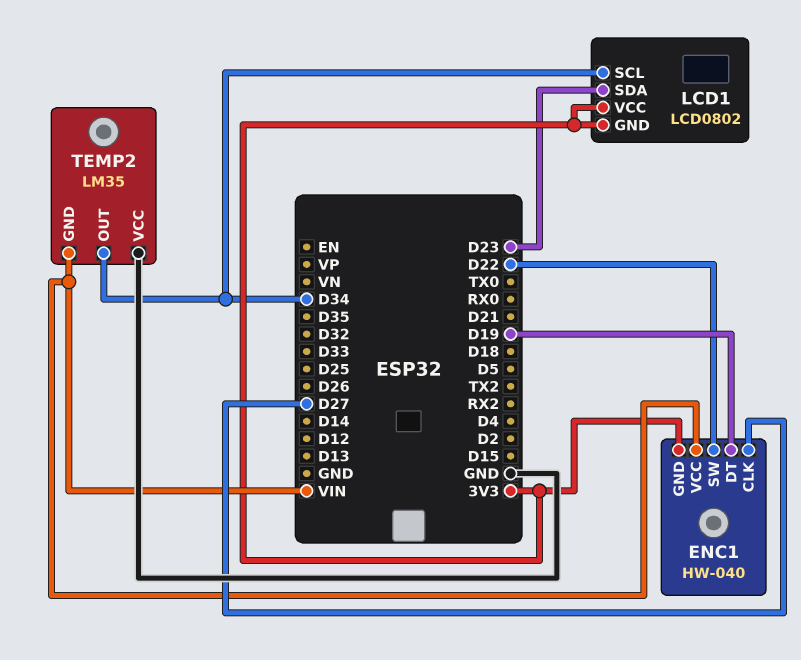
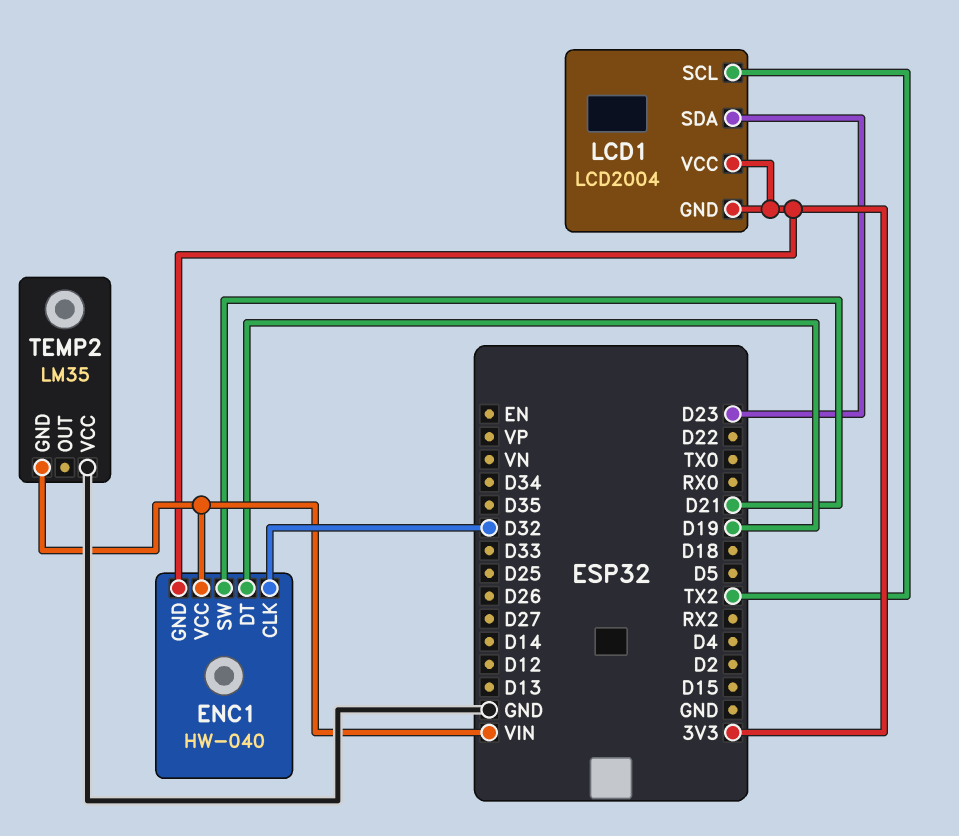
ENC1 pin CLK: D27 -> D32
ENC1 pin SW: D22 -> D21
LCD1: LCD0802 -> LCD2004
LCD1 pin SCL: D34 -> TX2
TEMP2 pin OUT: D34 -> none

